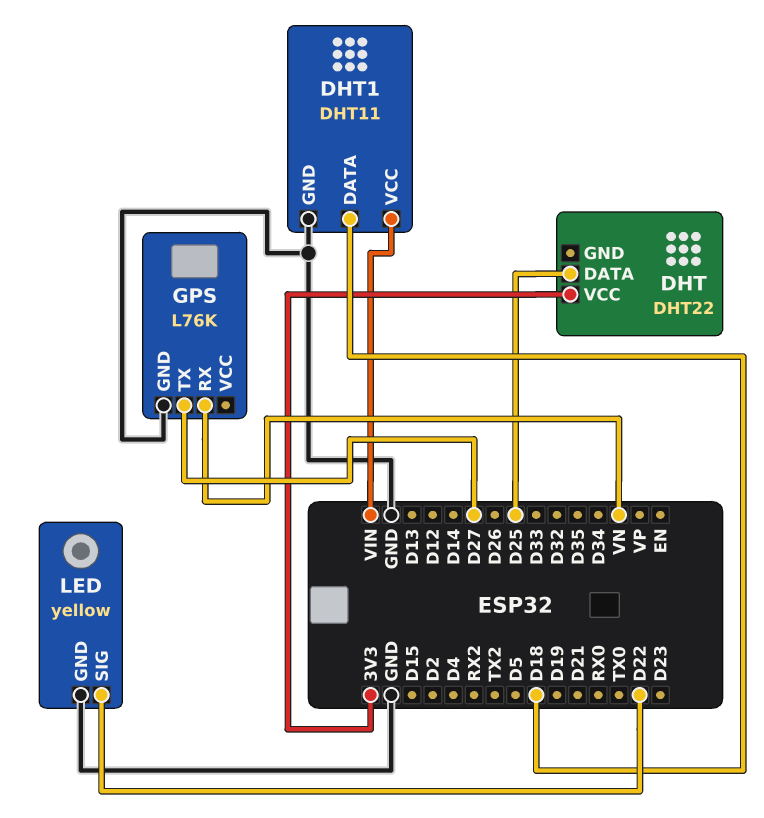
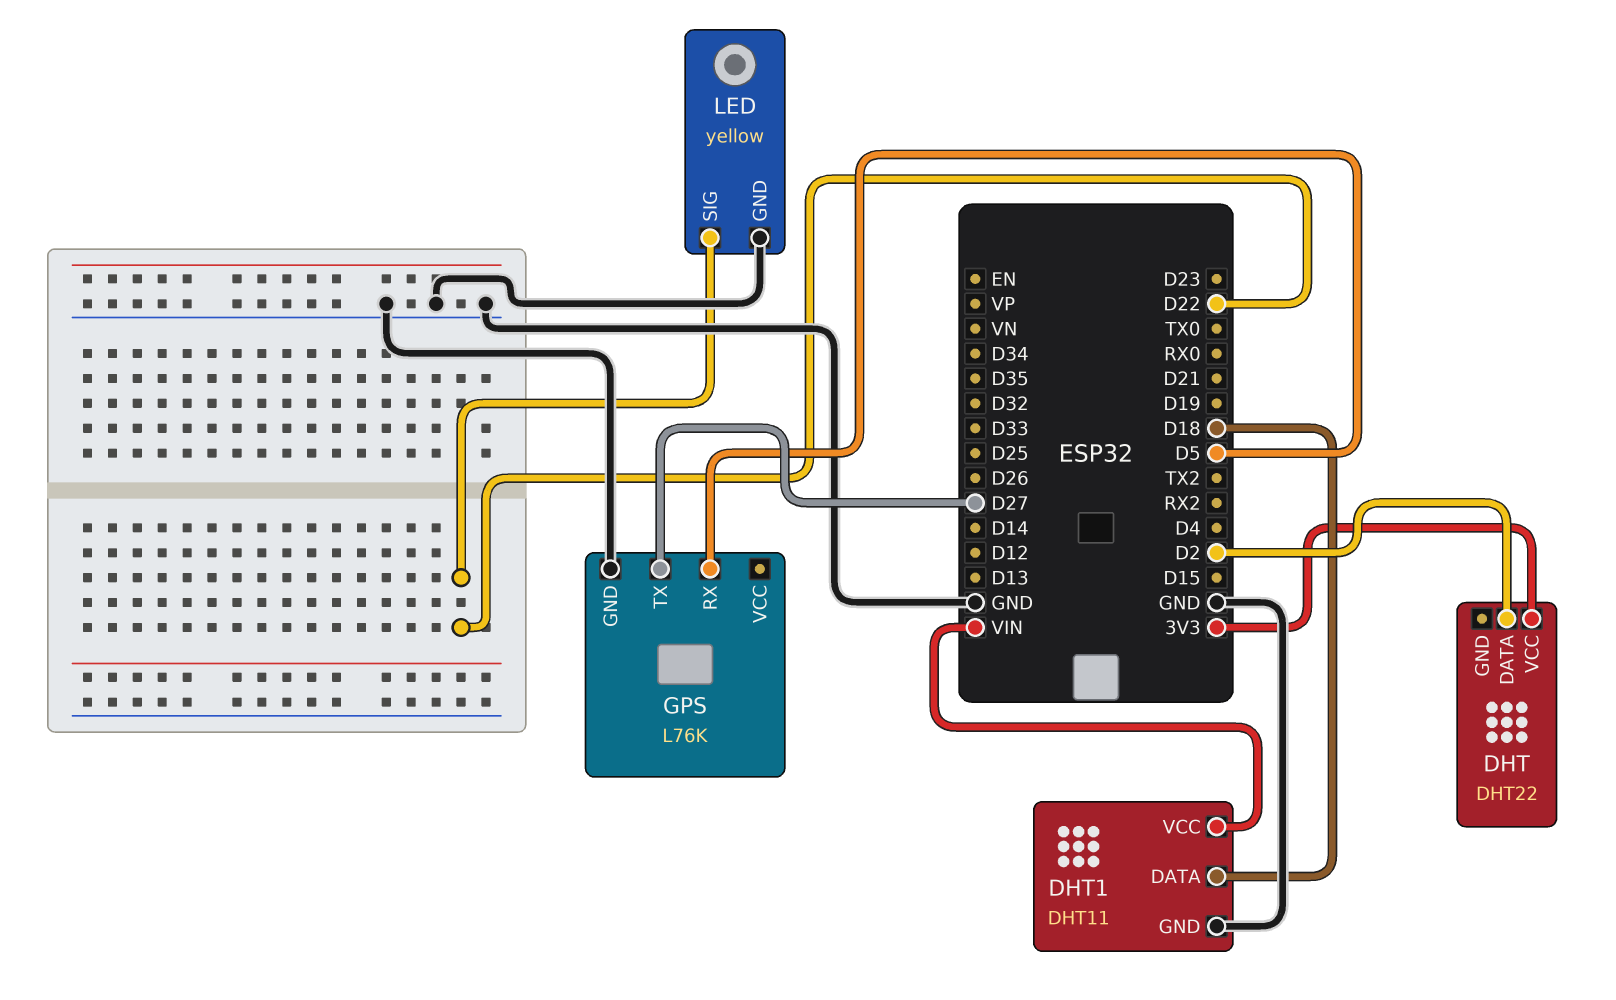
DHT pin DATA: D25 -> D2
GPS pin RX: VN -> D5

